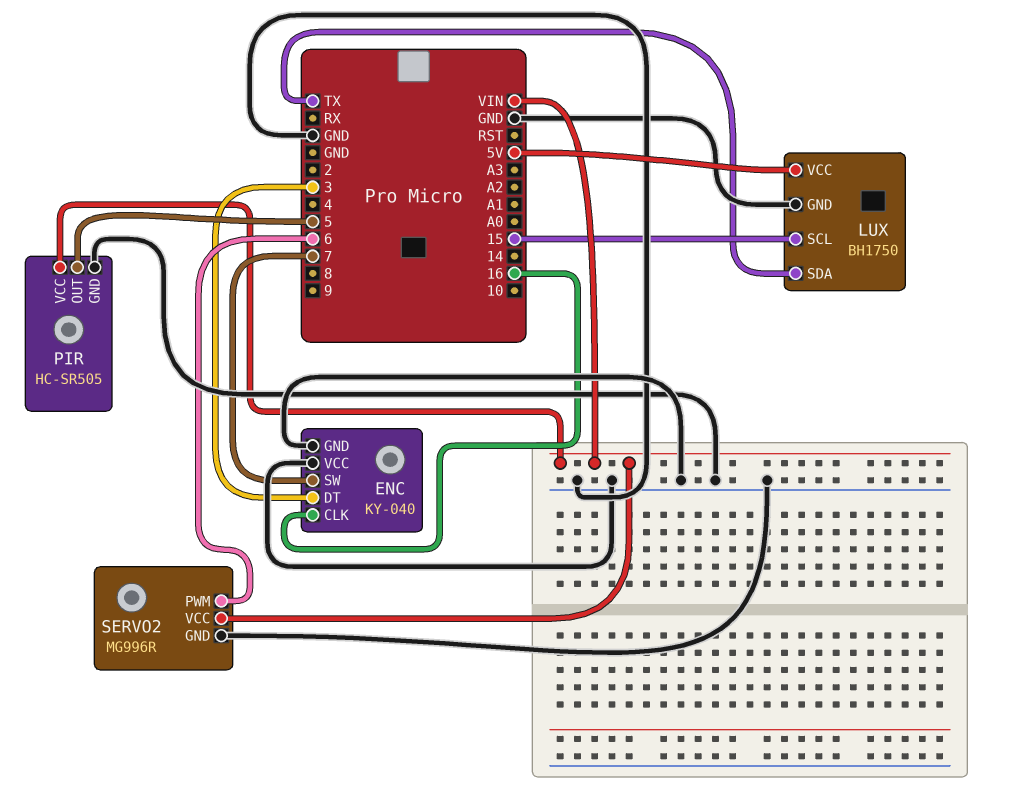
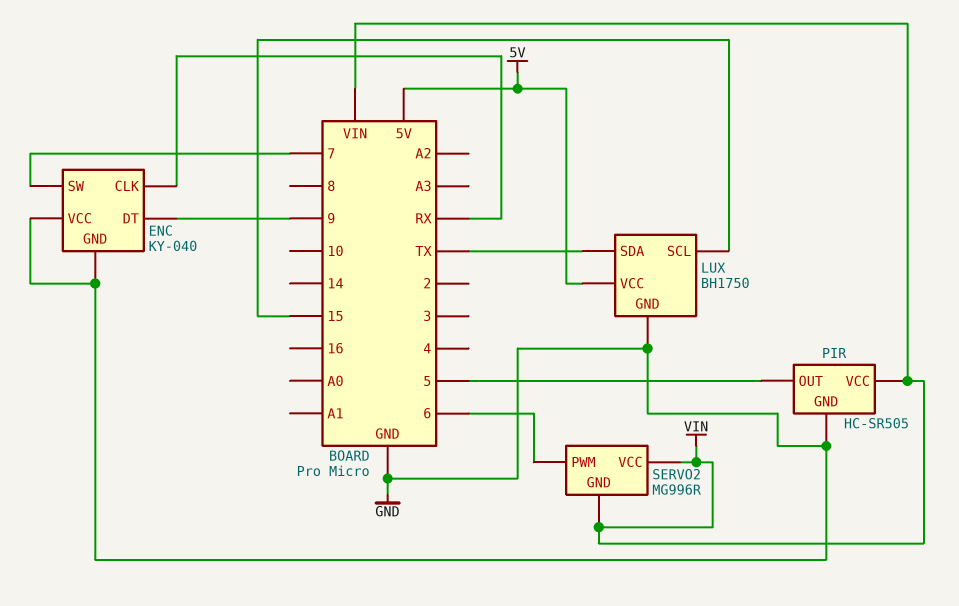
ENC pin CLK: 16 -> RX
ENC pin DT: 3 -> 9
SERVO2 pin GND: GND -> VIN

